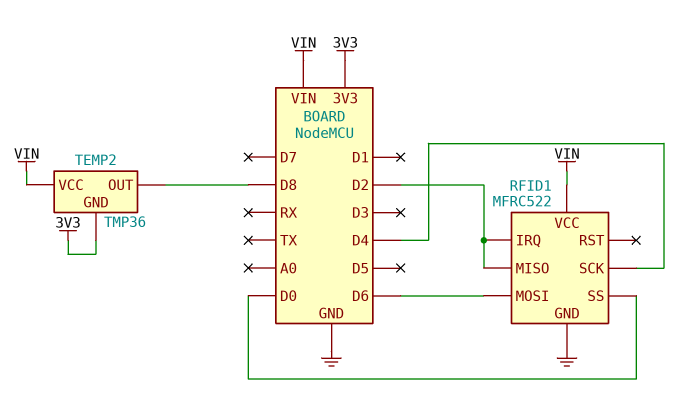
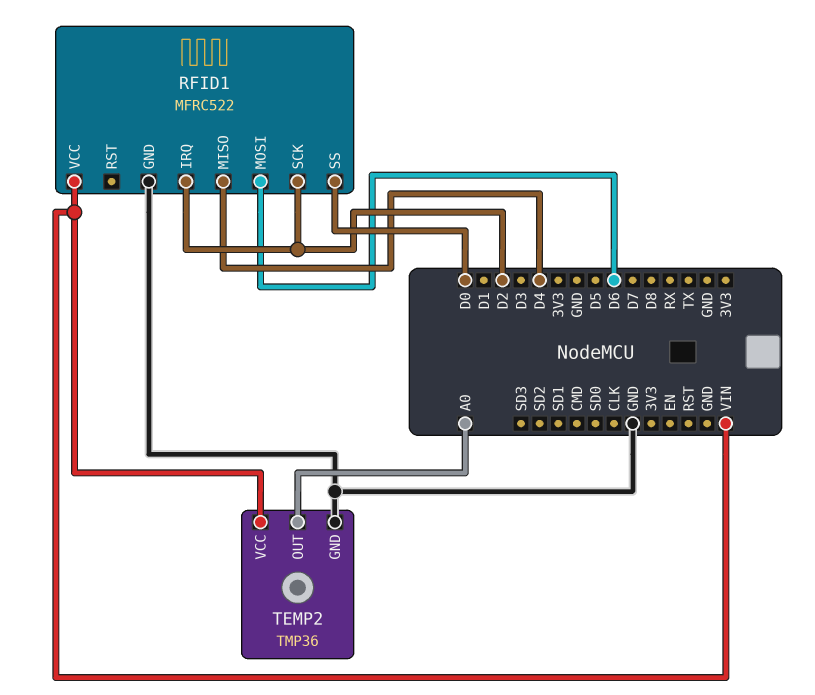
RFID1 pin MISO: D2 -> D4
RFID1 pin SCK: D4 -> D2
TEMP2 pin GND: 3V3 -> GND
TEMP2 pin OUT: D8 -> A0

